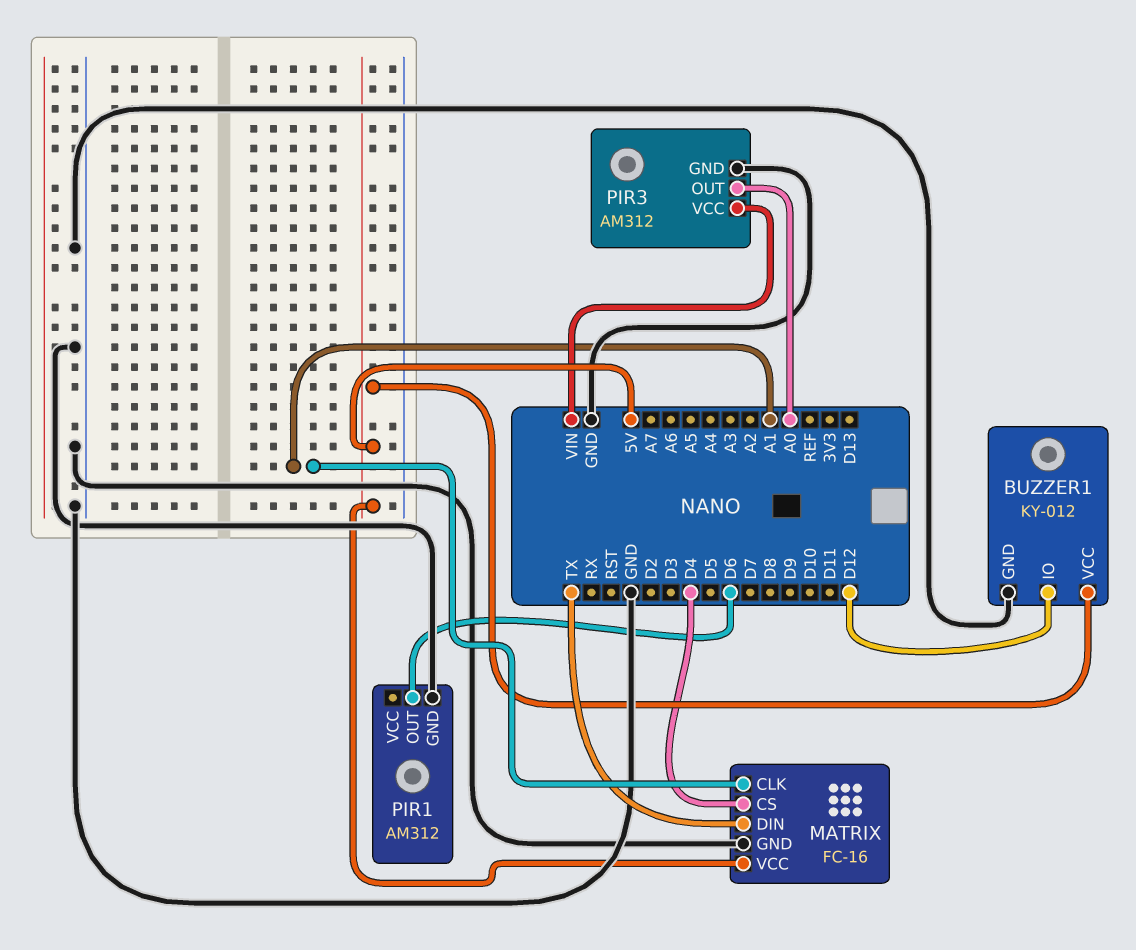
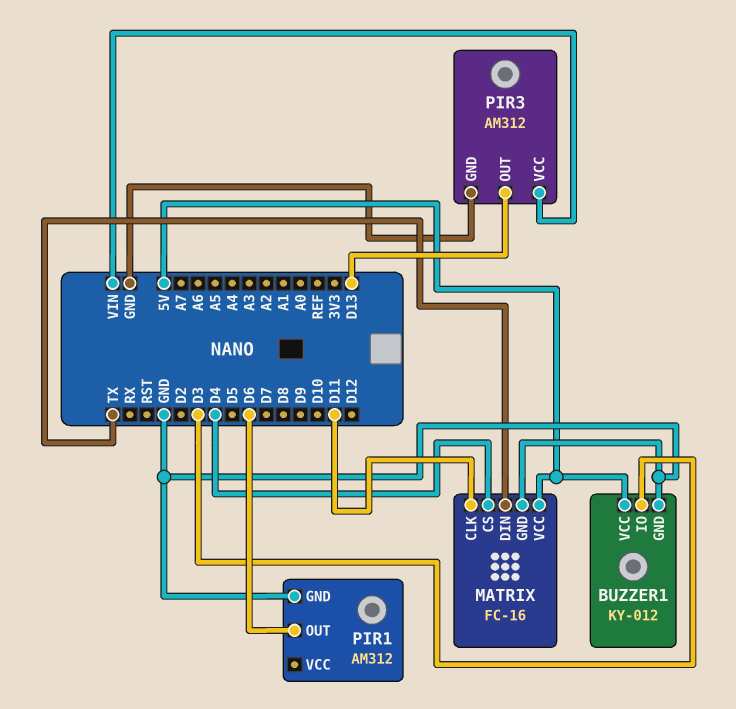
BUZZER1 pin IO: D12 -> D3
MATRIX pin CLK: A1 -> D11
PIR3 pin OUT: A0 -> D13

